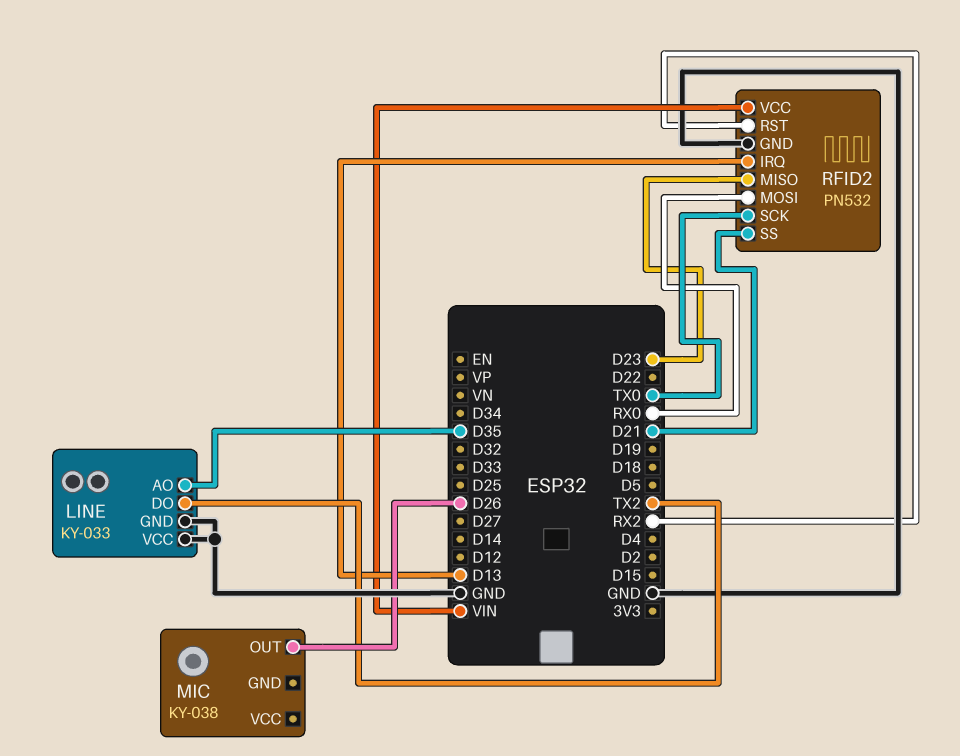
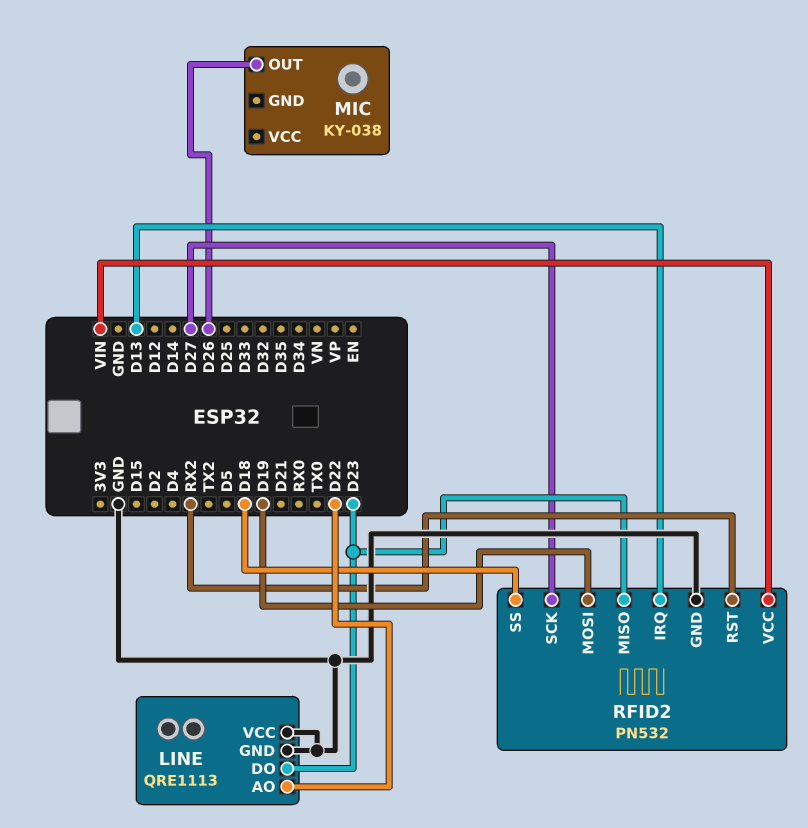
LINE: KY-033 -> QRE1113
LINE pin AO: D35 -> D22
LINE pin DO: TX2 -> D23
RFID2 pin MOSI: RX0 -> D19
RFID2 pin SCK: TX0 -> D27
RFID2 pin SS: D21 -> D18

